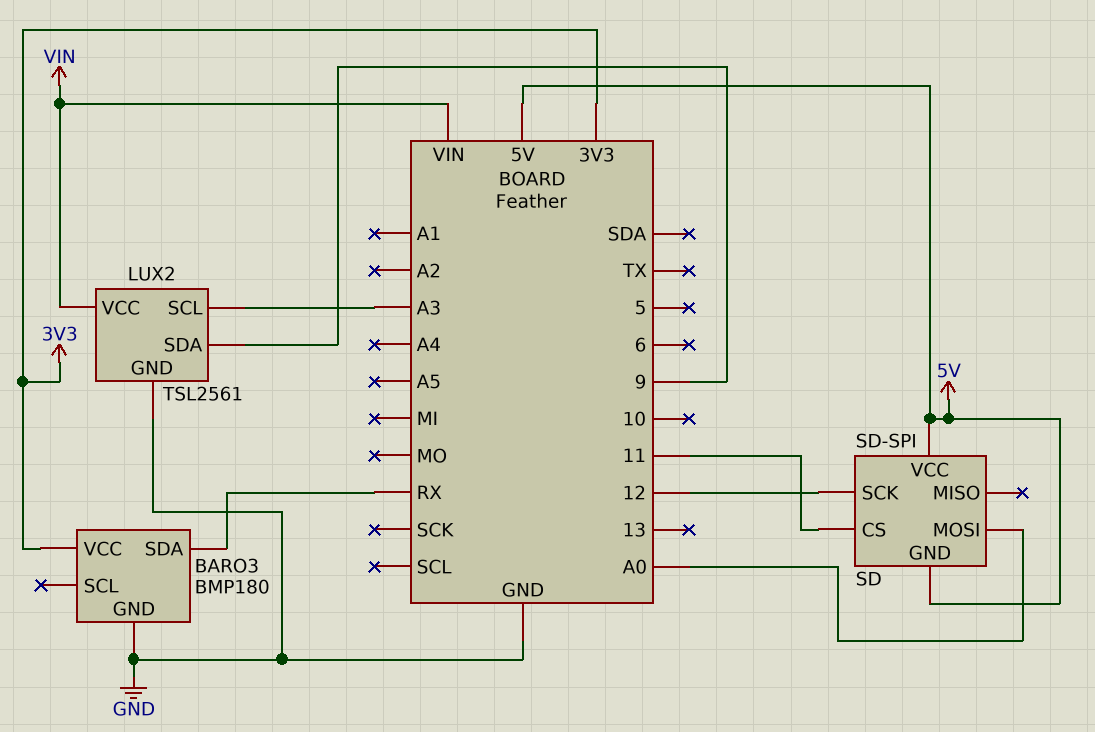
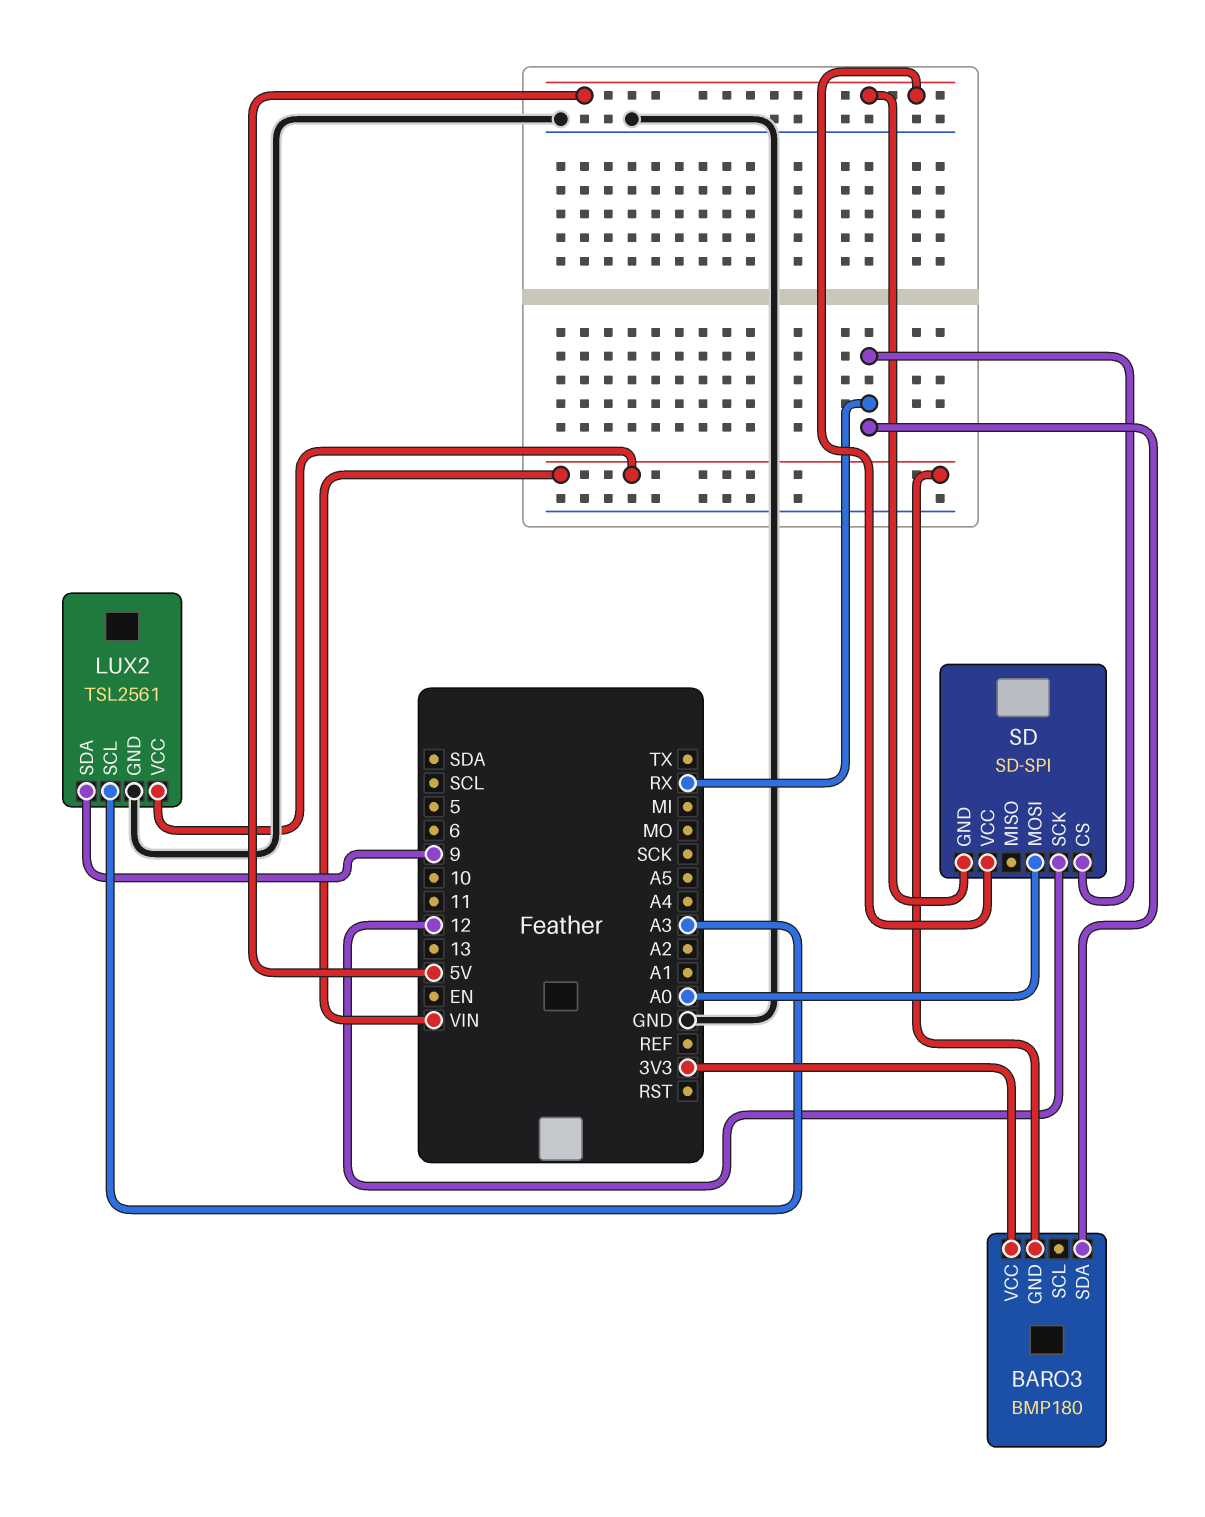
BARO3 pin GND: GND -> VIN
SD pin CS: 11 -> RX

